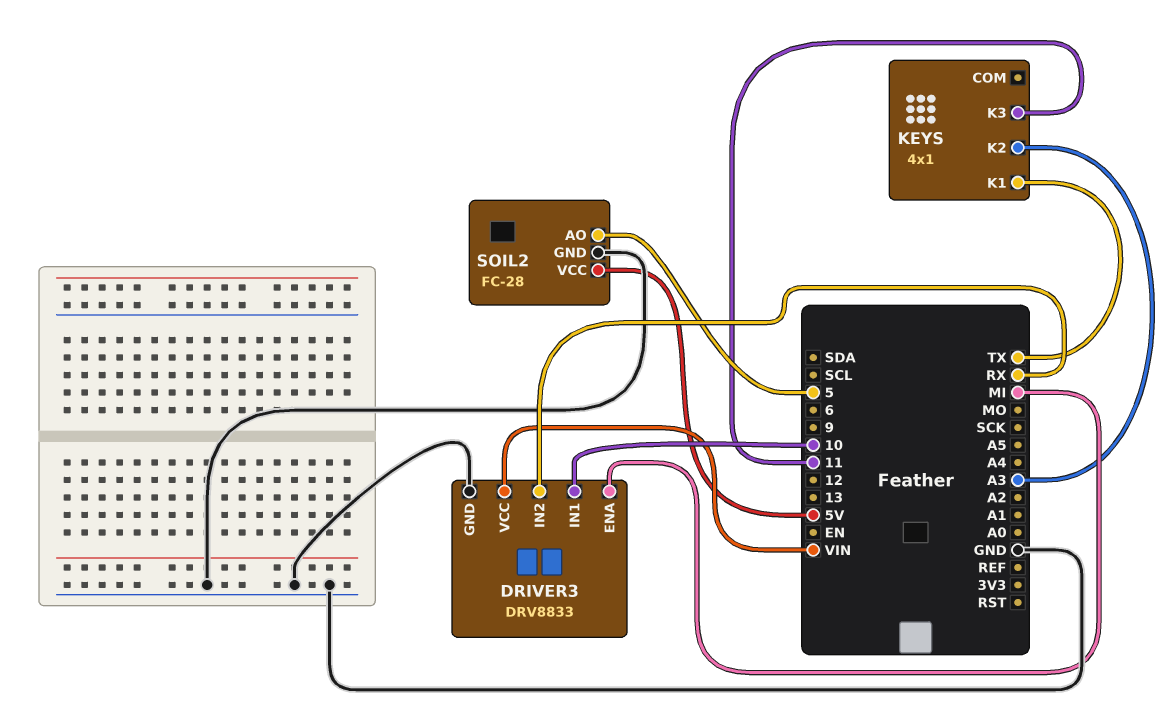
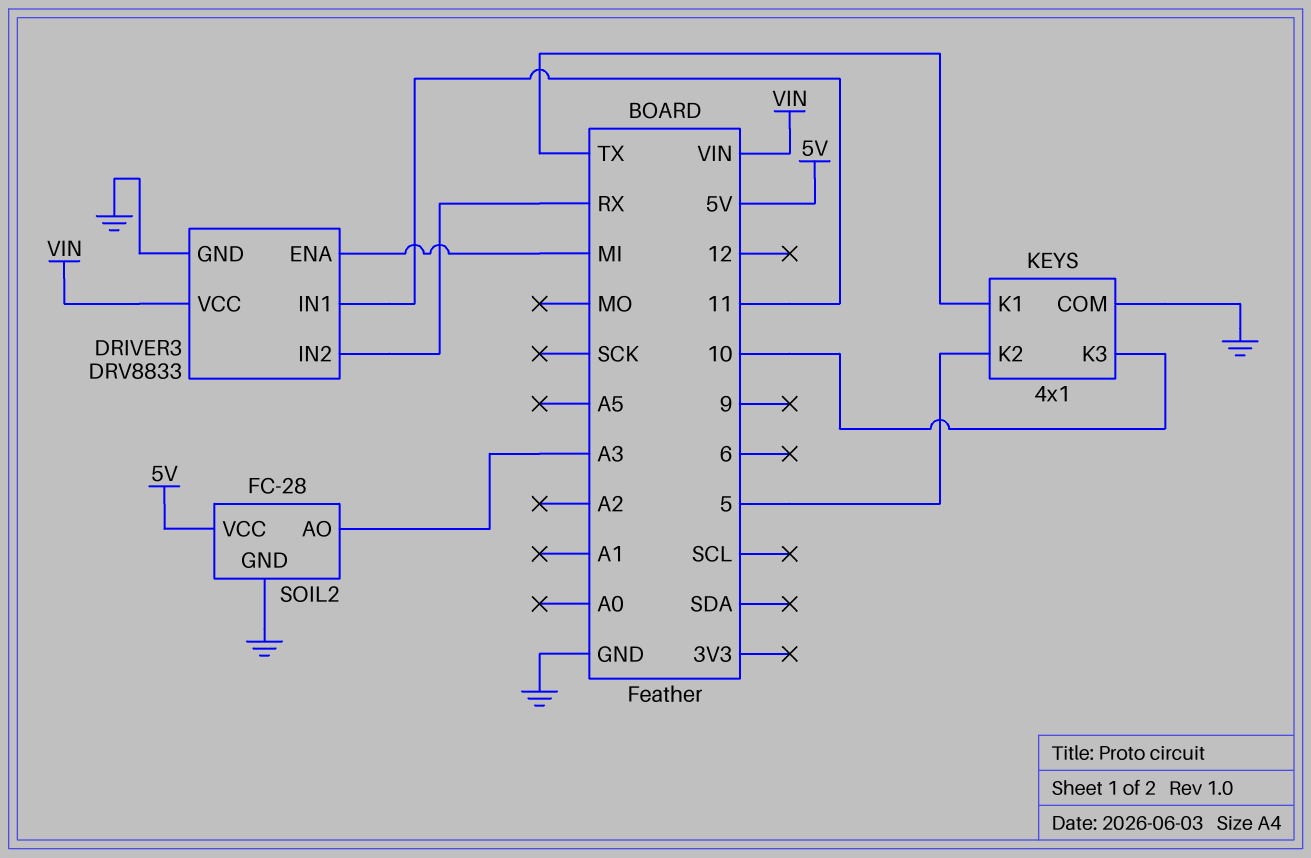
DRIVER3 pin IN1: 10 -> 11
KEYS pin COM: none -> GND
KEYS pin K2: A3 -> 5
KEYS pin K3: 11 -> 10
SOIL2 pin AO: 5 -> A3

